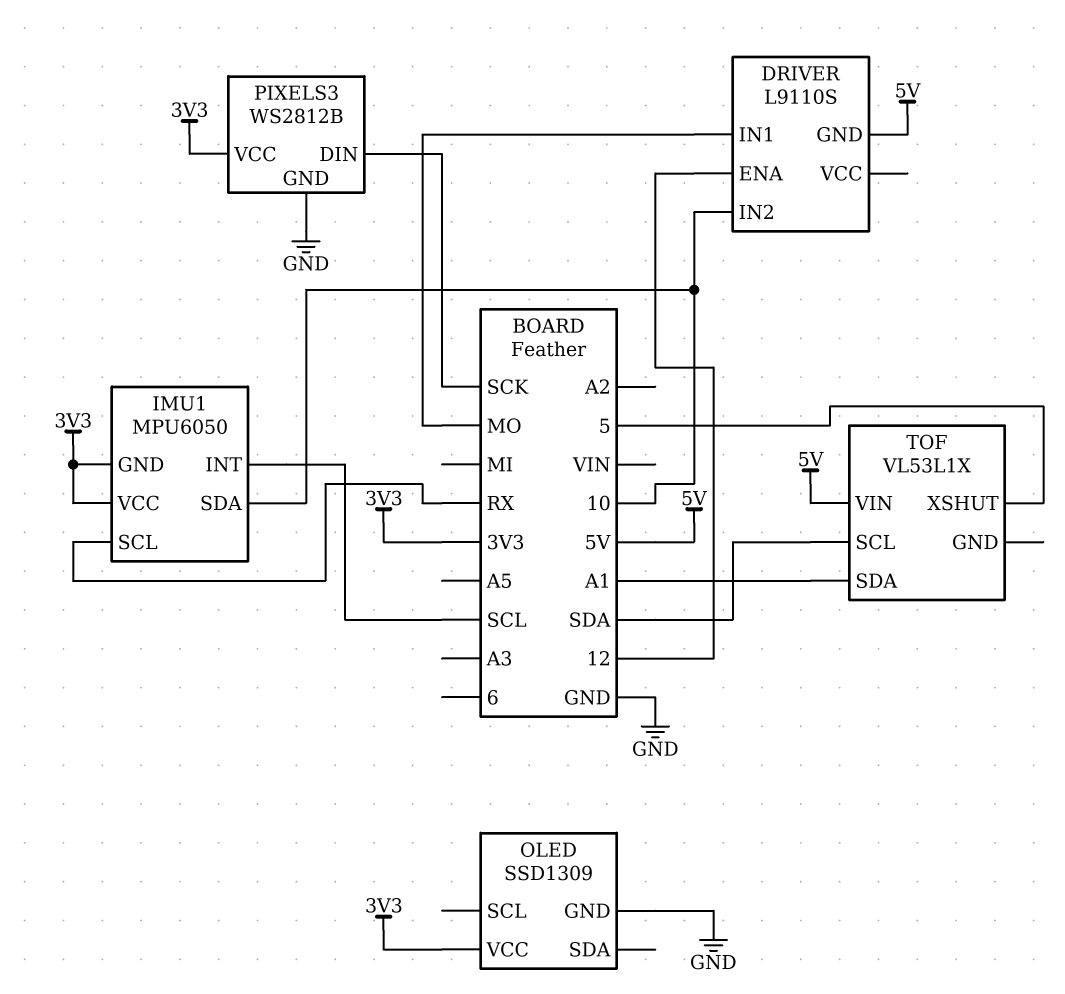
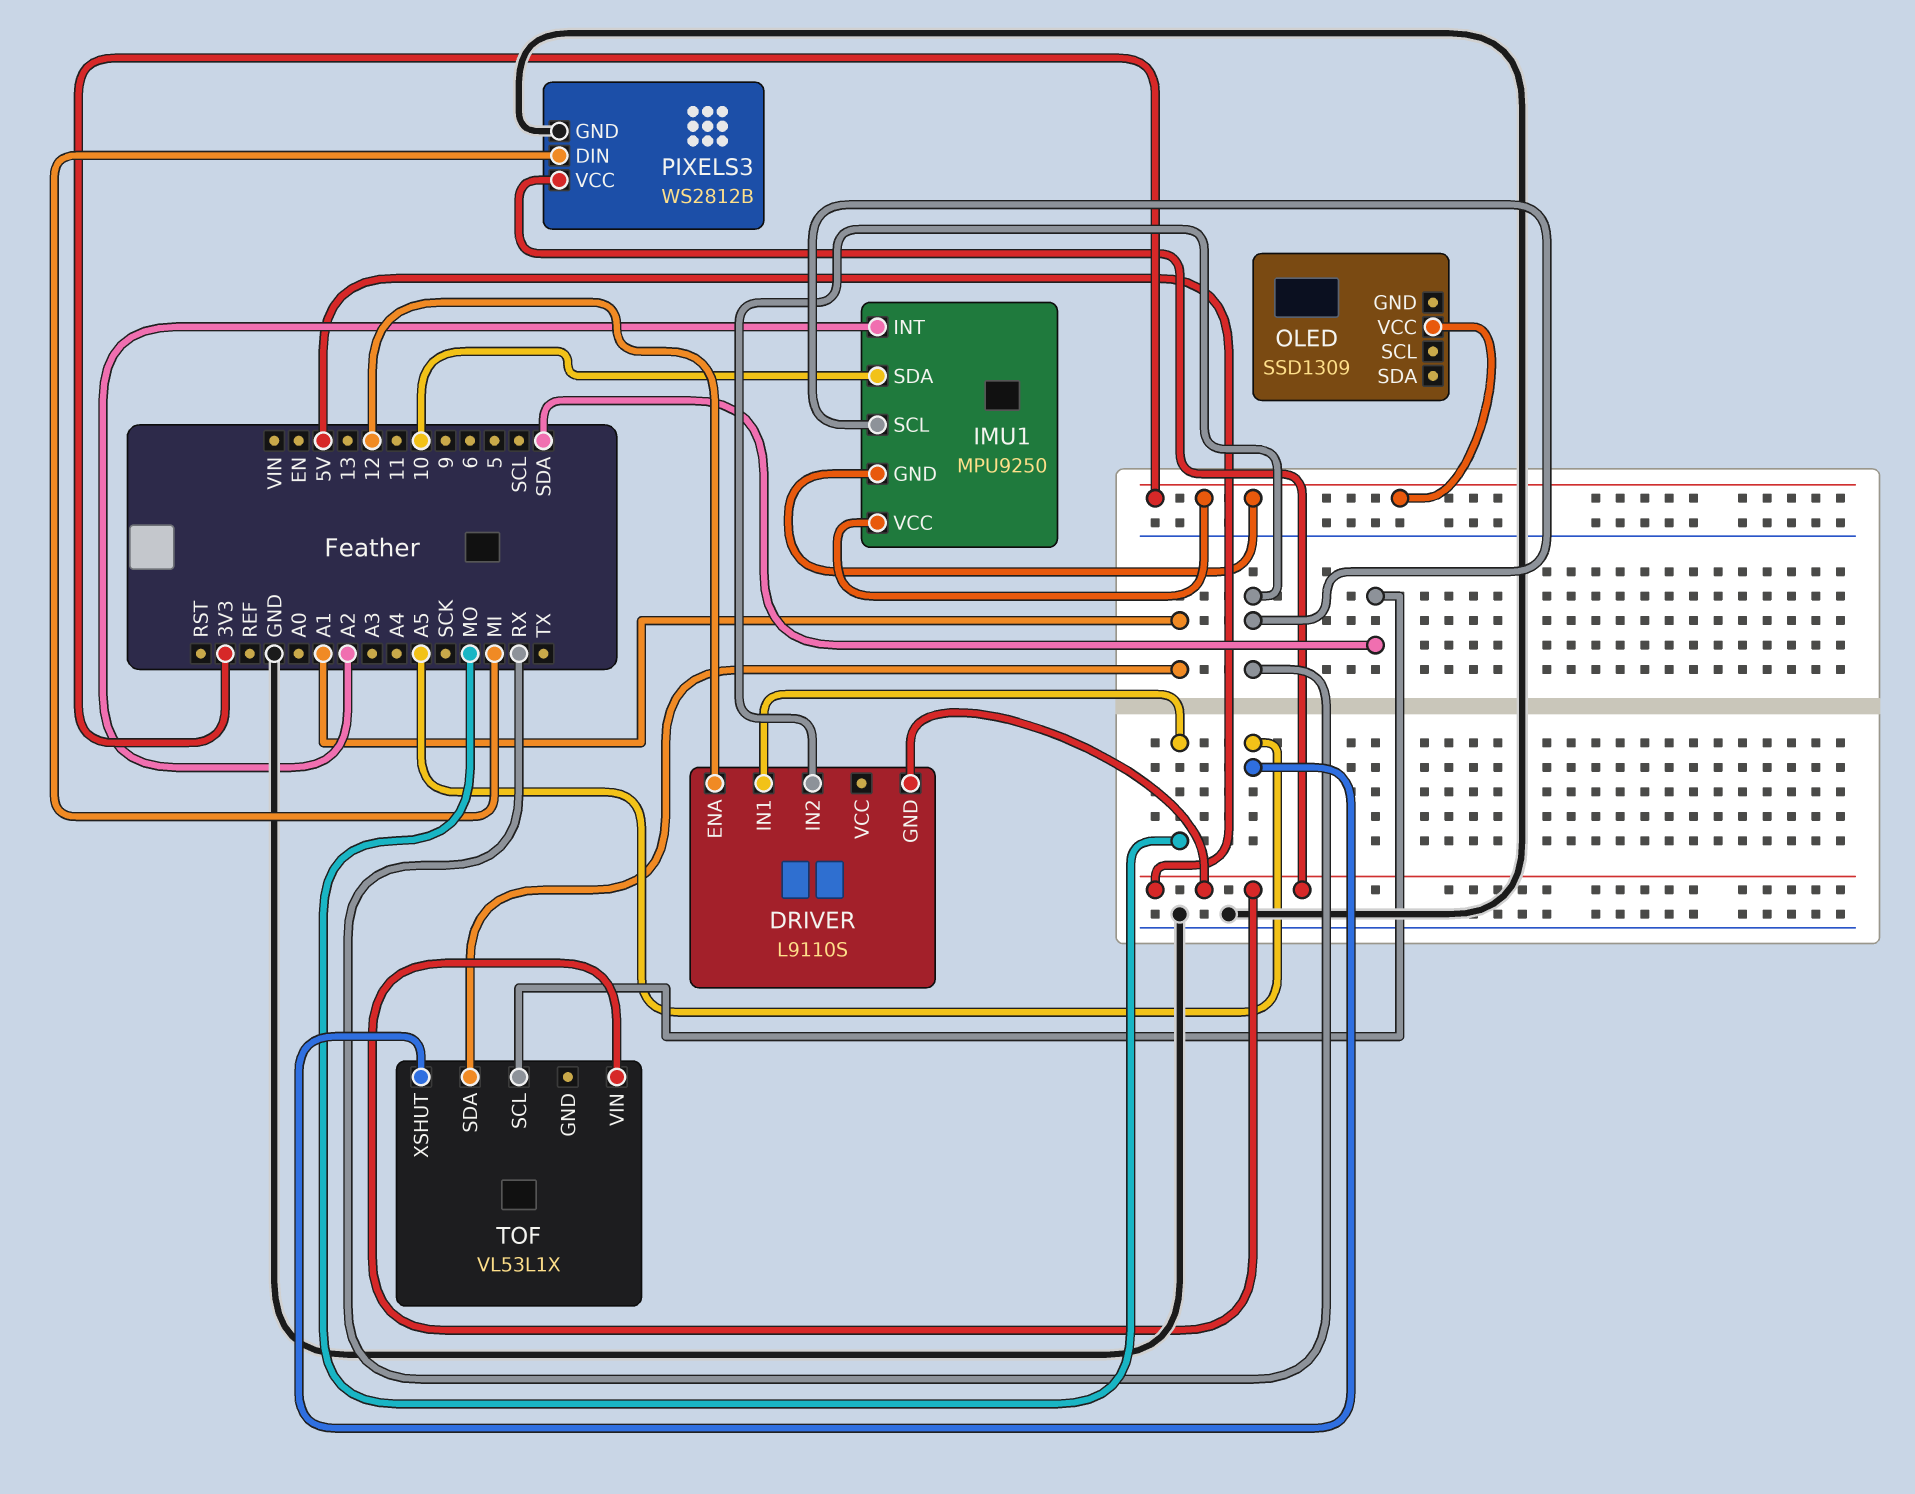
DRIVER pin IN2: 10 -> RX
IMU1: MPU6050 -> MPU9250
IMU1 pin INT: SCL -> A2
OLED pin GND: GND -> none
PIXELS3 pin DIN: SCK -> MI
PIXELS3 pin VCC: 3V3 -> 5V
TOF pin XSHUT: 5 -> A5

